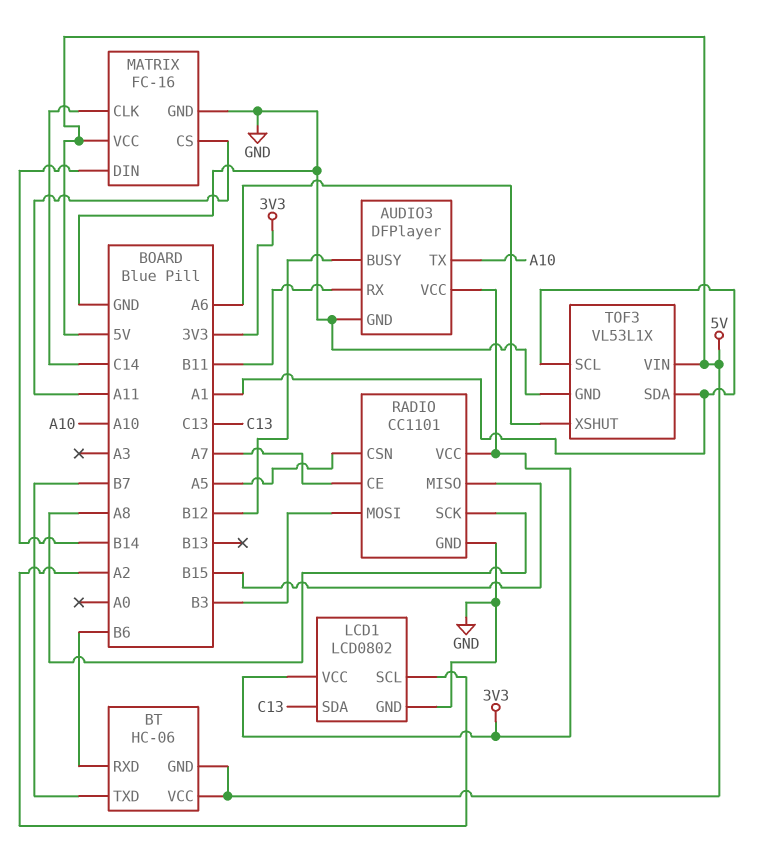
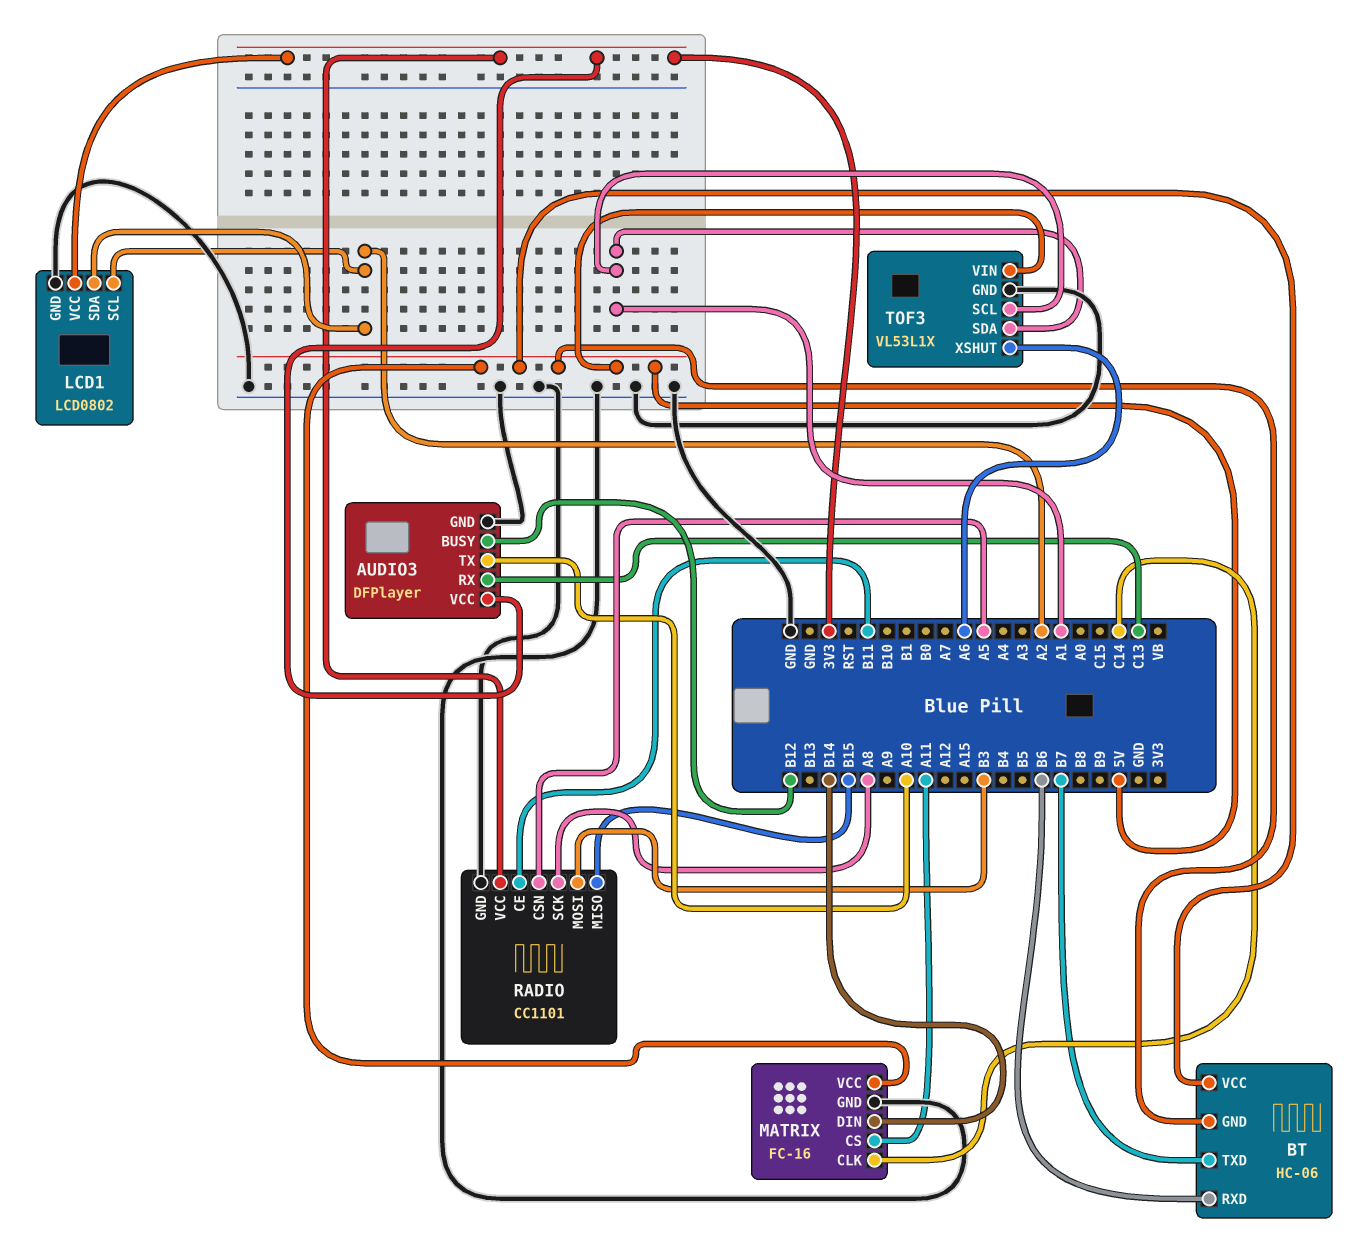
AUDIO3 pin RX: B11 -> C13
LCD1 pin SDA: C13 -> A2
RADIO pin CE: A7 -> B11

